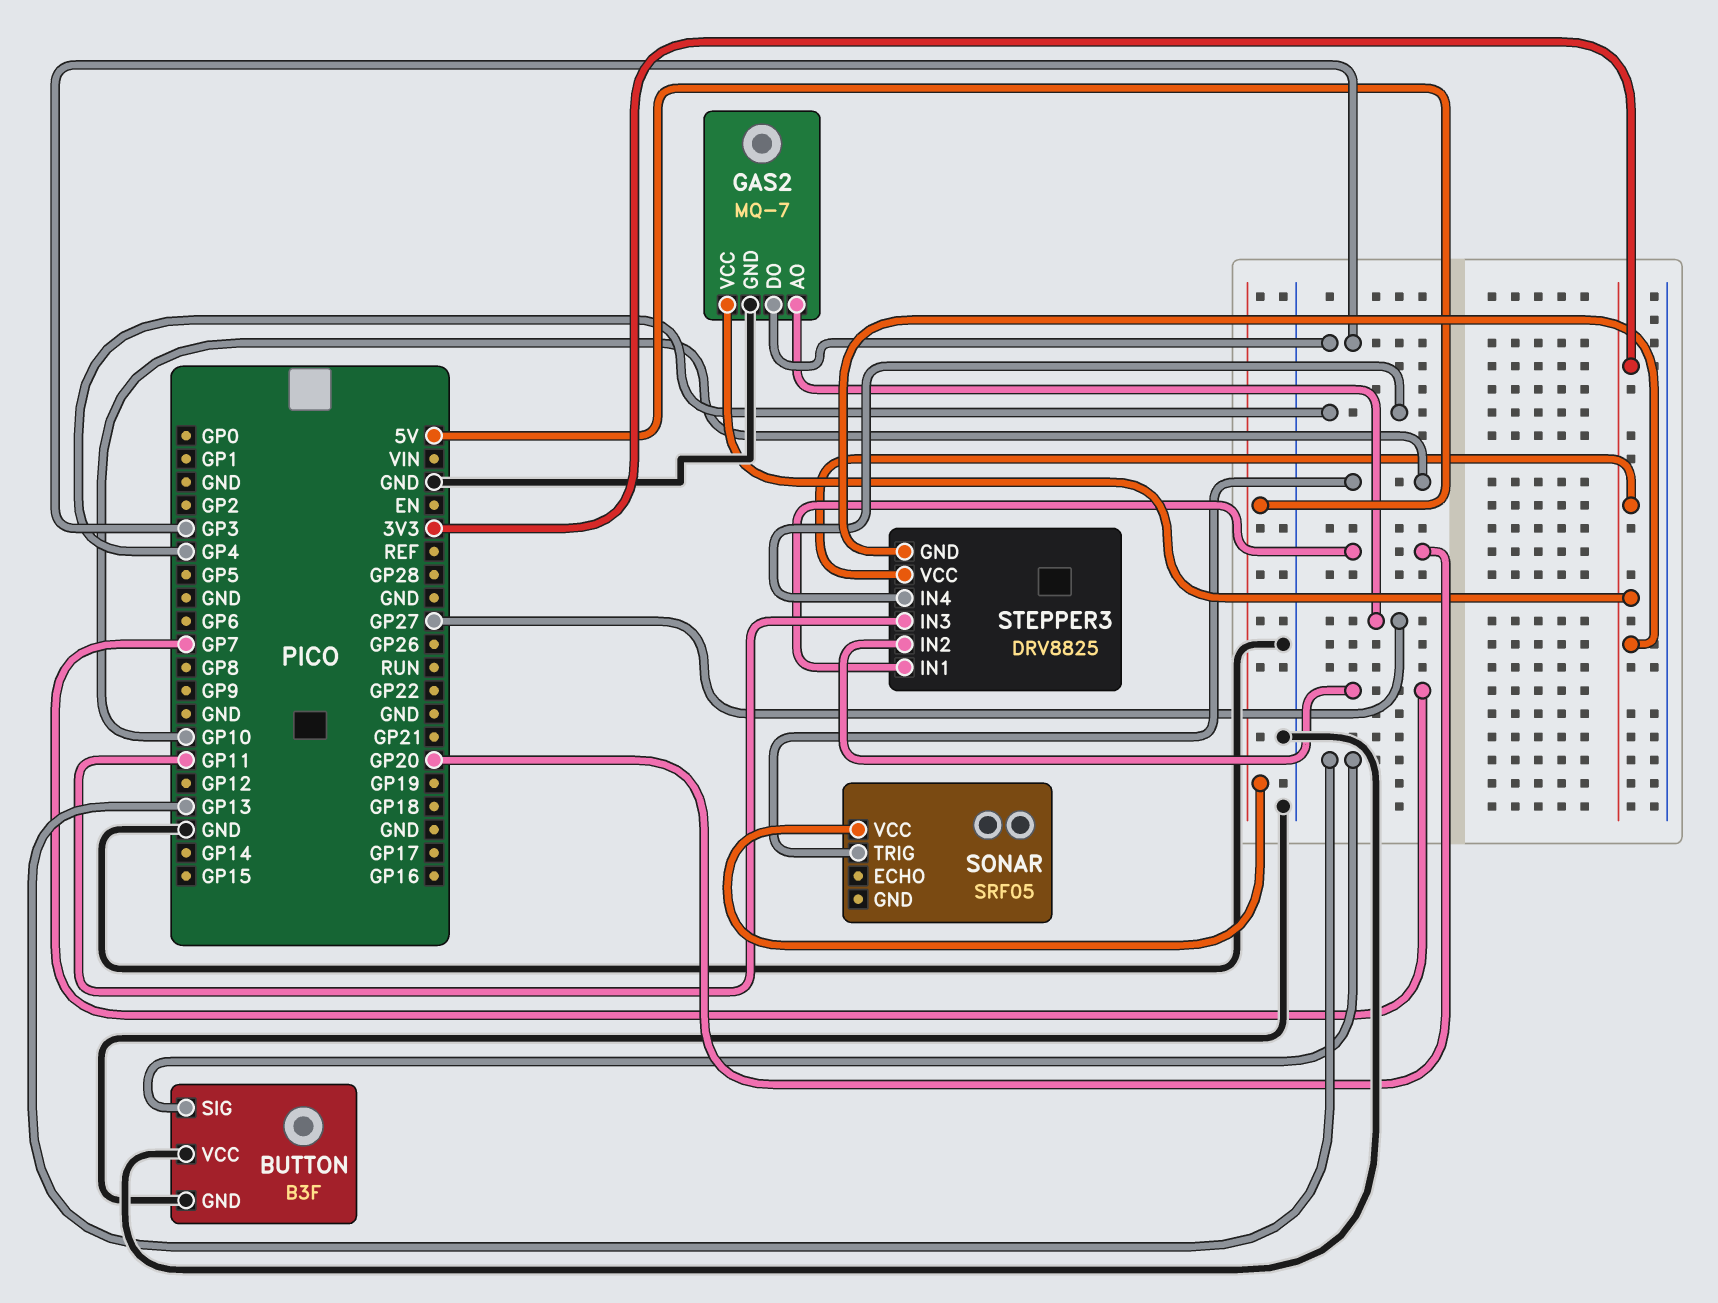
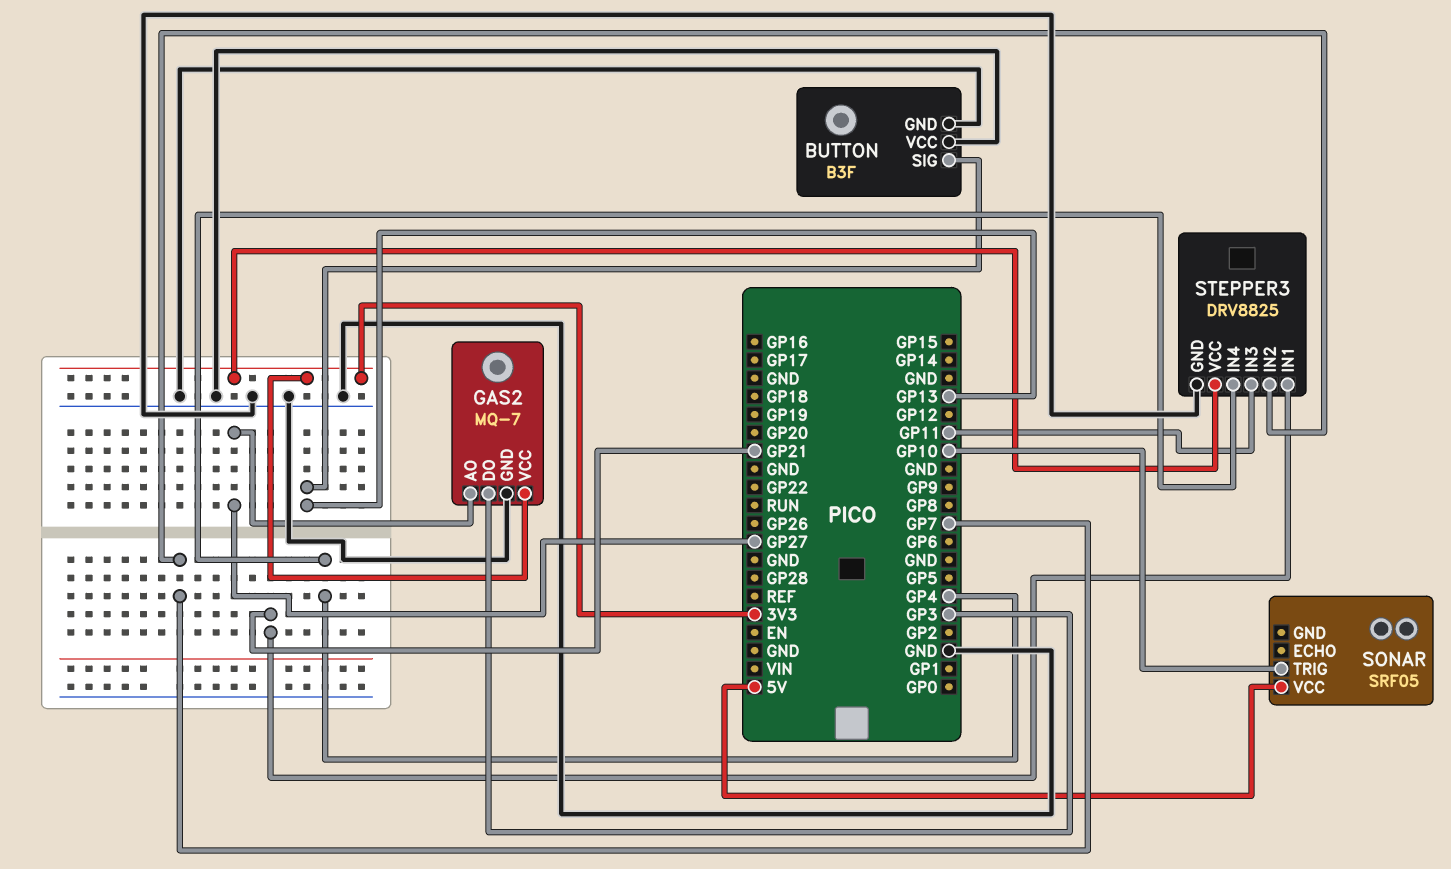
STEPPER3 pin GND: 3V3 -> GND
STEPPER3 pin IN1: GP20 -> GP21

